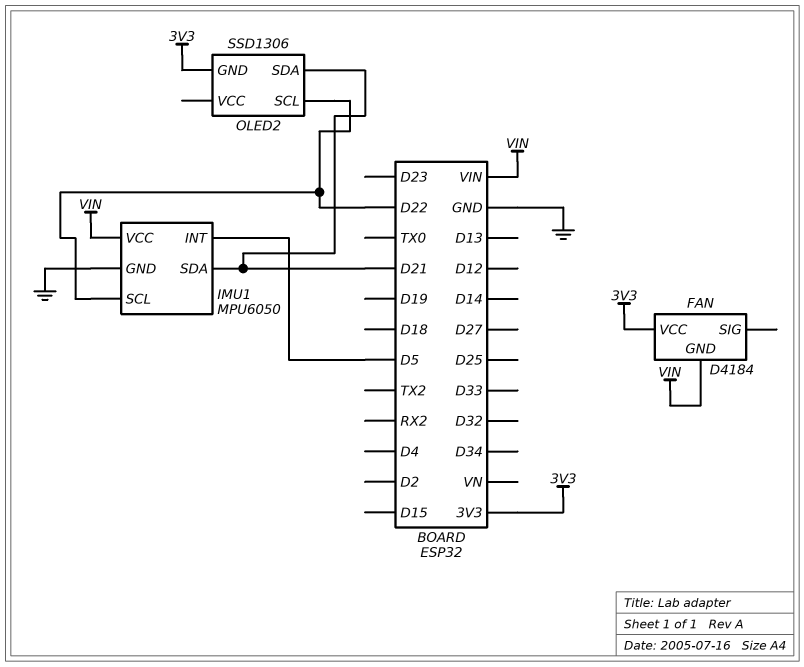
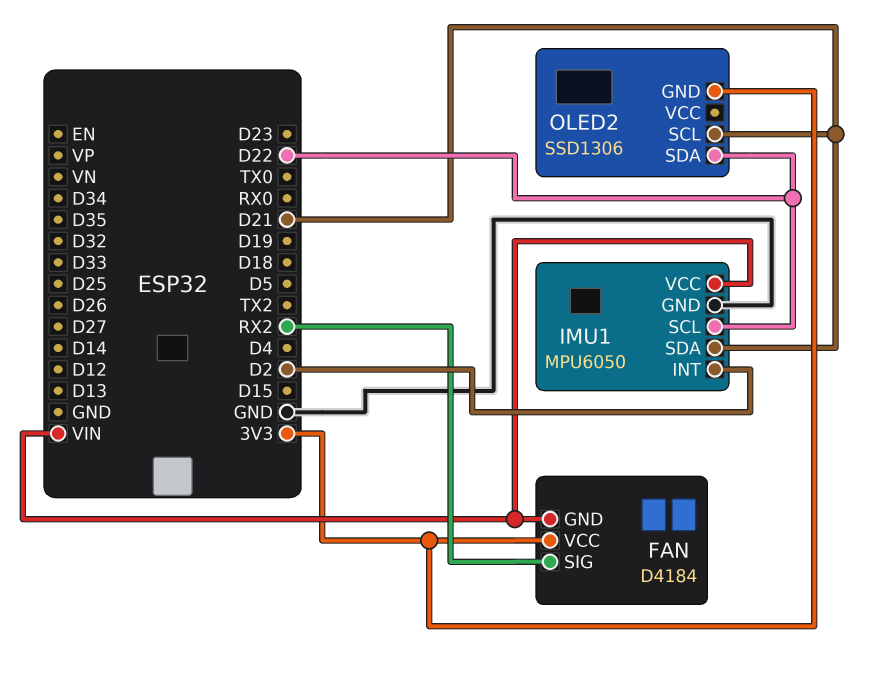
FAN pin SIG: none -> RX2
IMU1 pin INT: D5 -> D2
OLED2 pin SCL: D22 -> D21
OLED2 pin SDA: D21 -> D22

